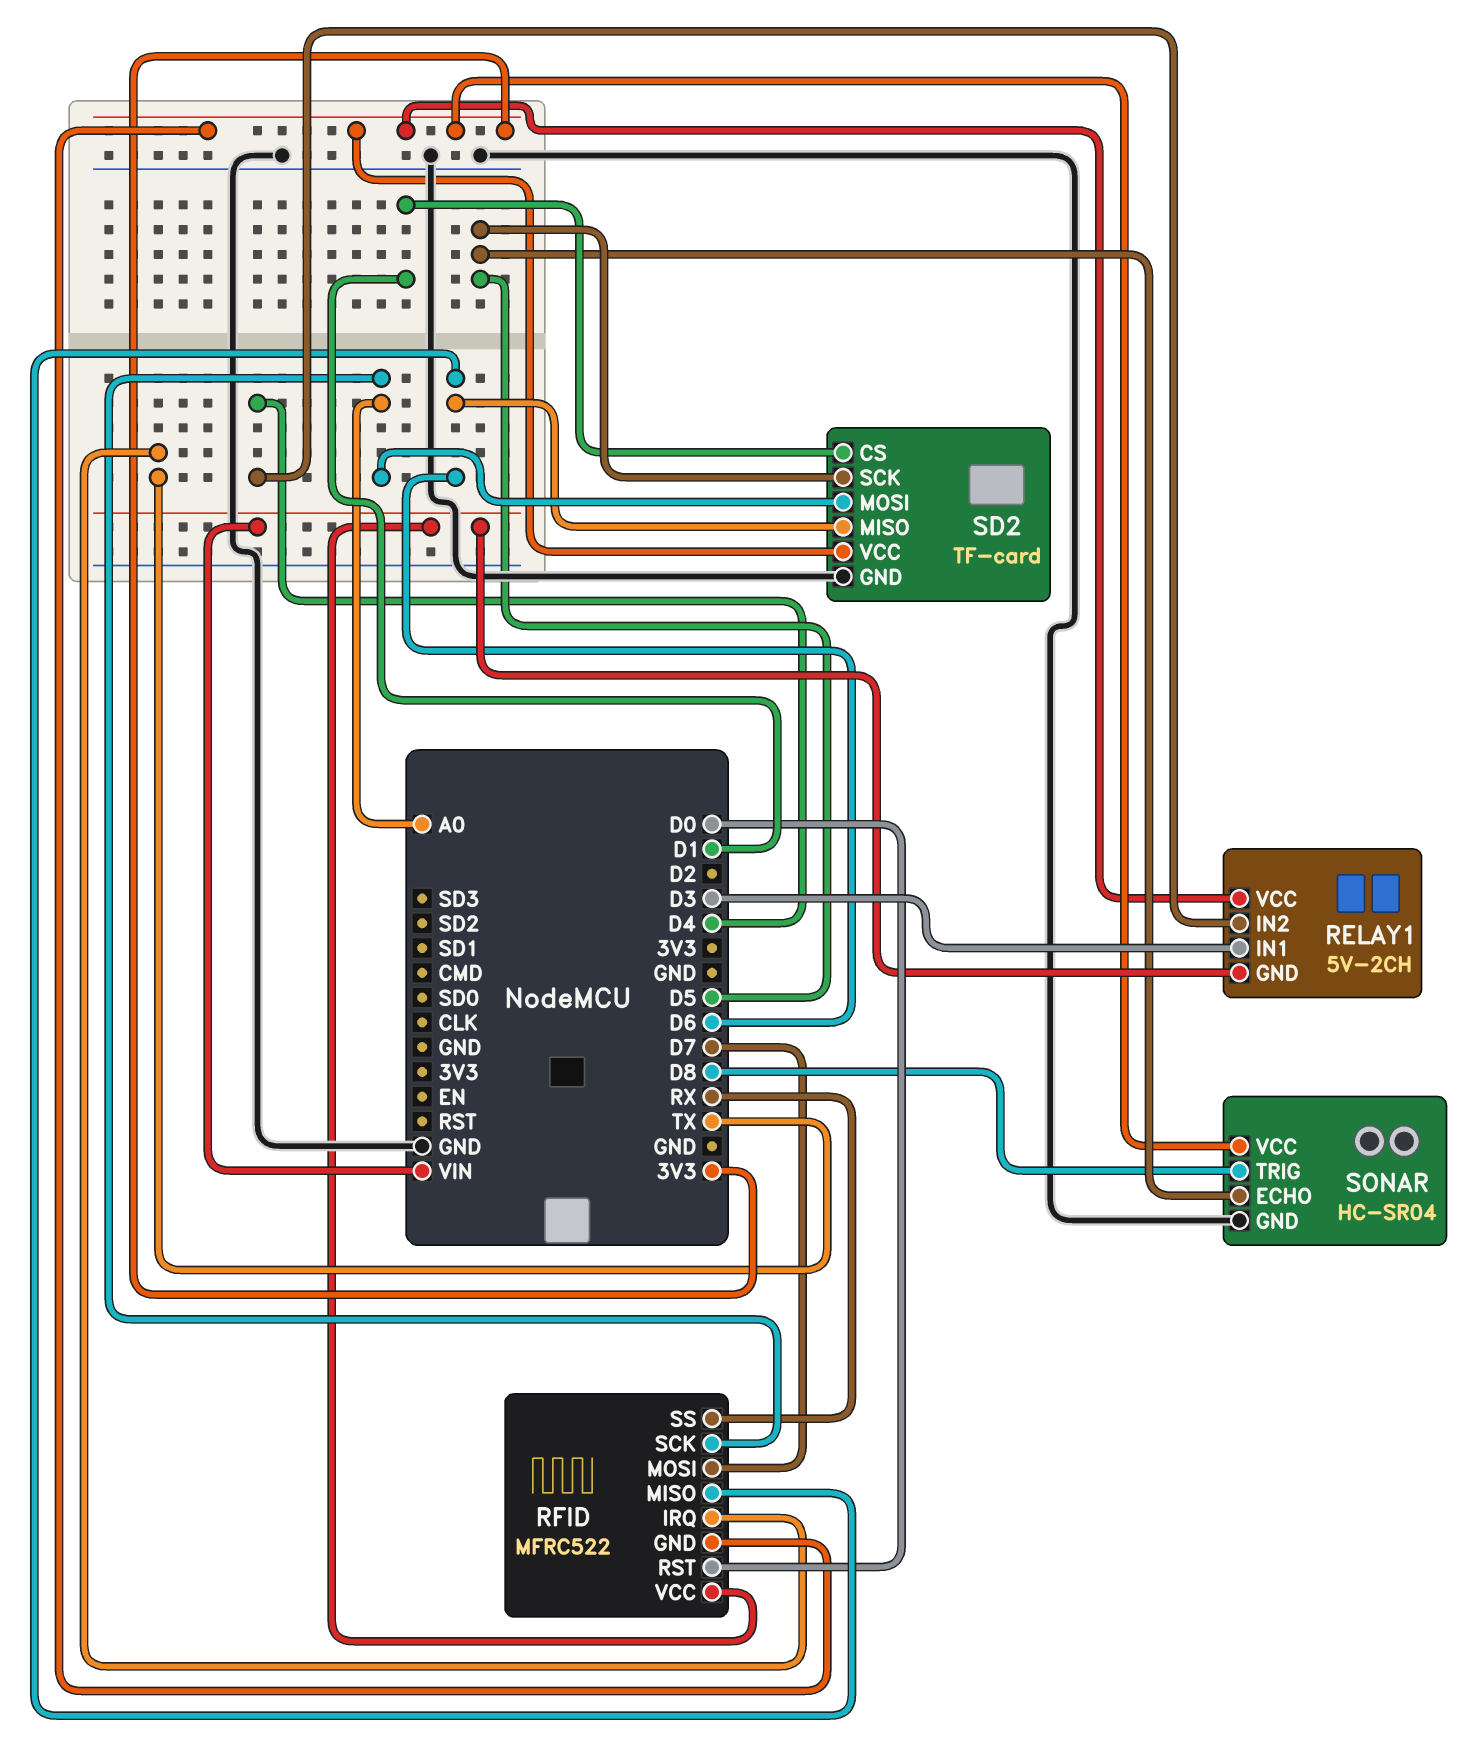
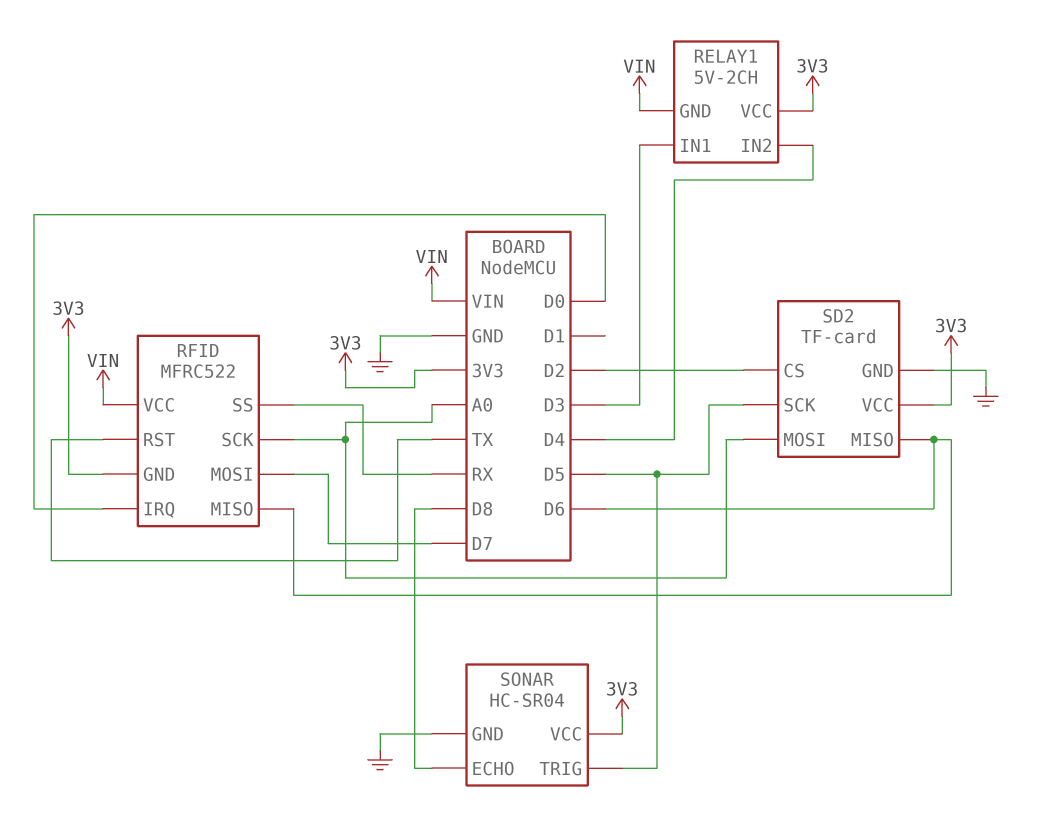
RFID pin IRQ: TX -> D0
RFID pin RST: D0 -> TX
SD2 pin CS: D1 -> D2
SONAR pin ECHO: D5 -> D8
SONAR pin TRIG: D8 -> D5

